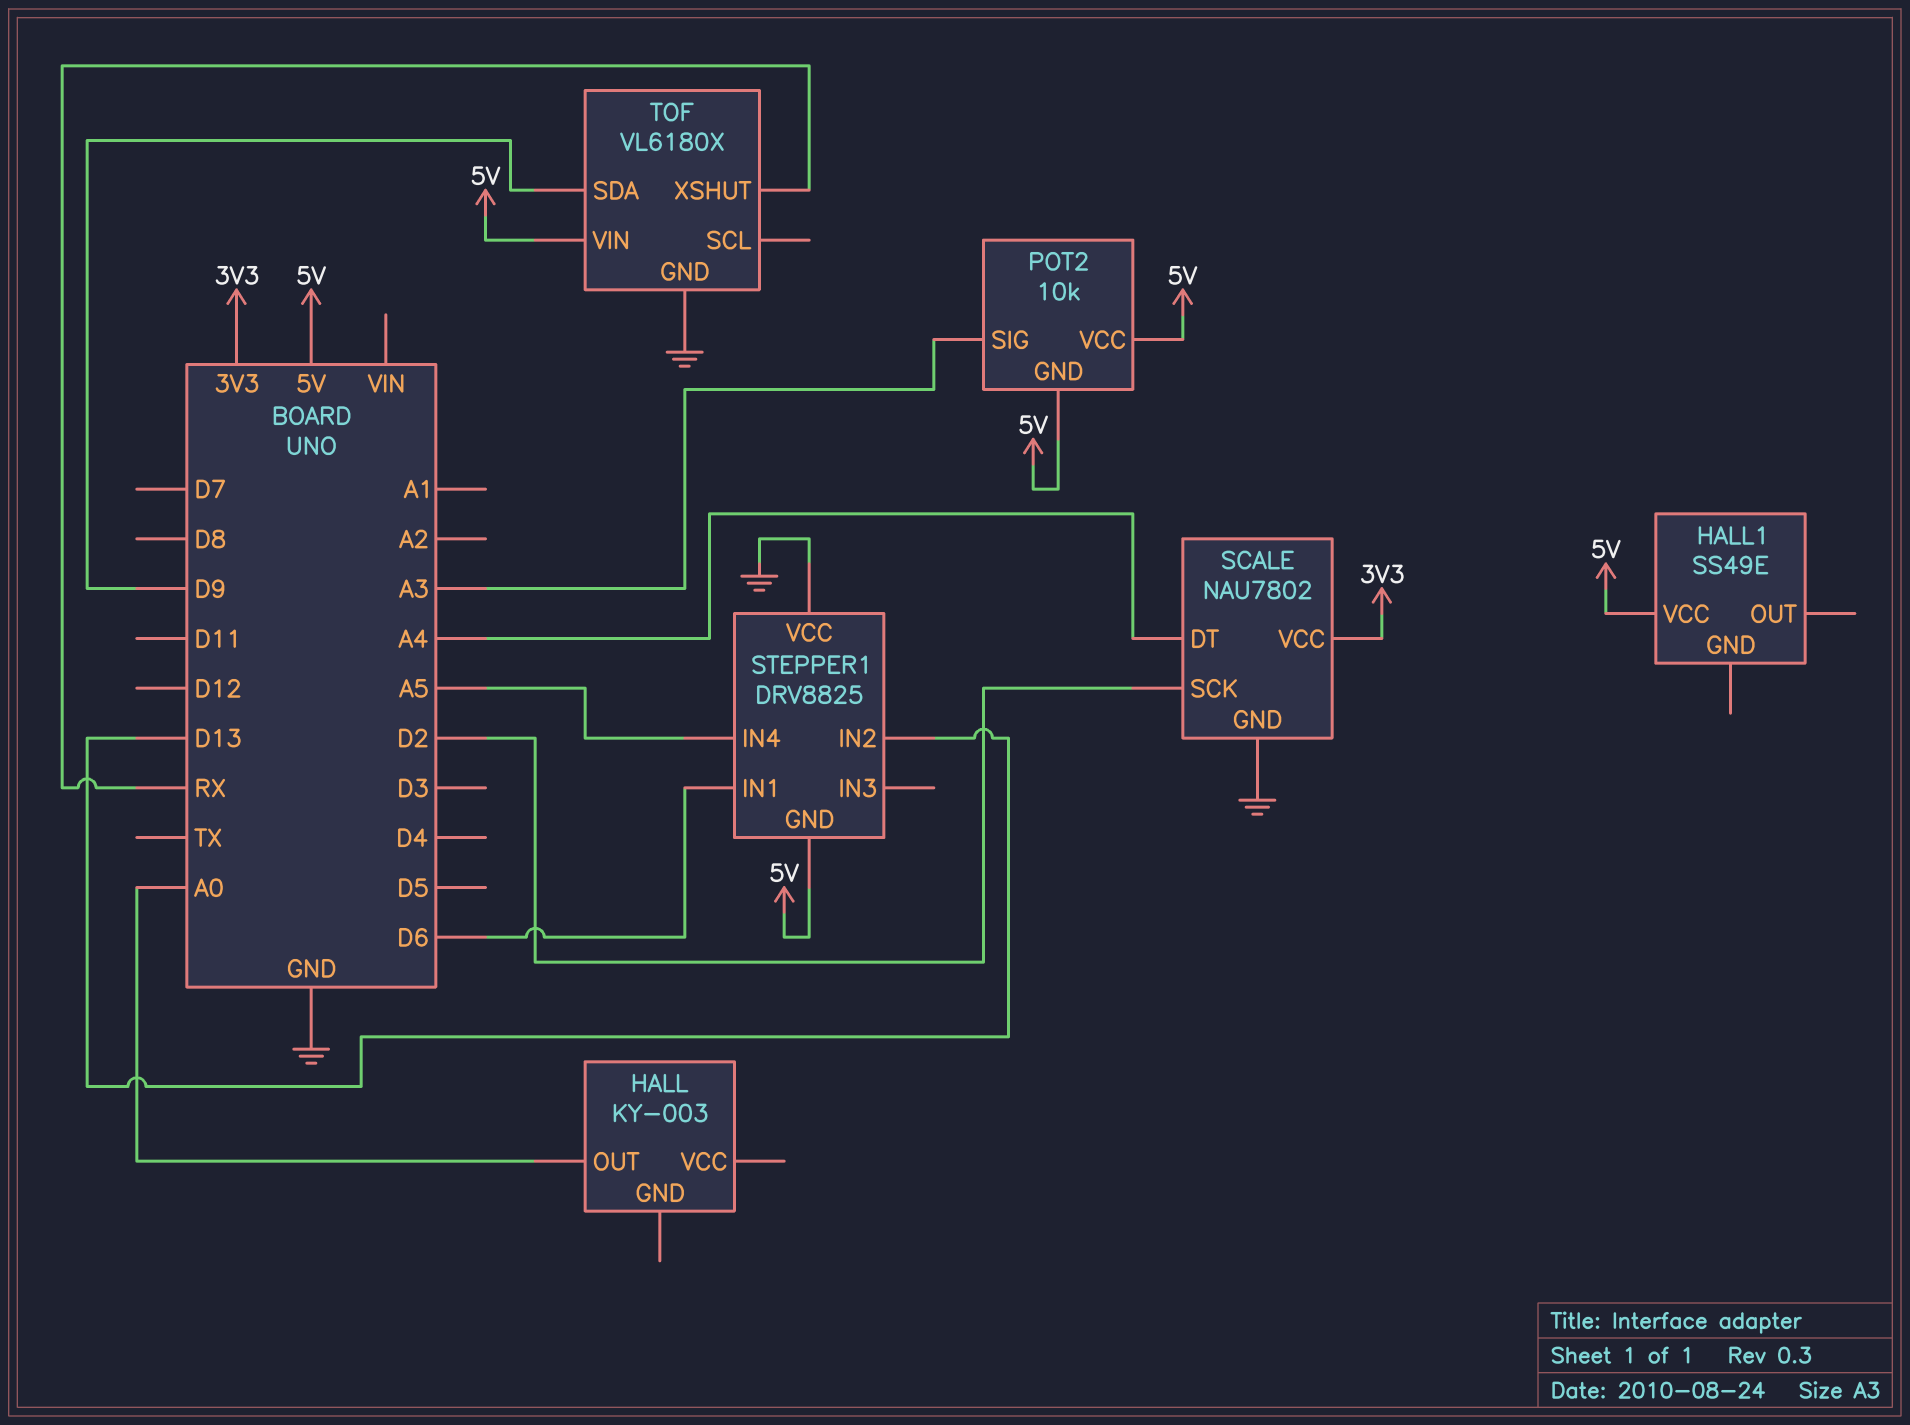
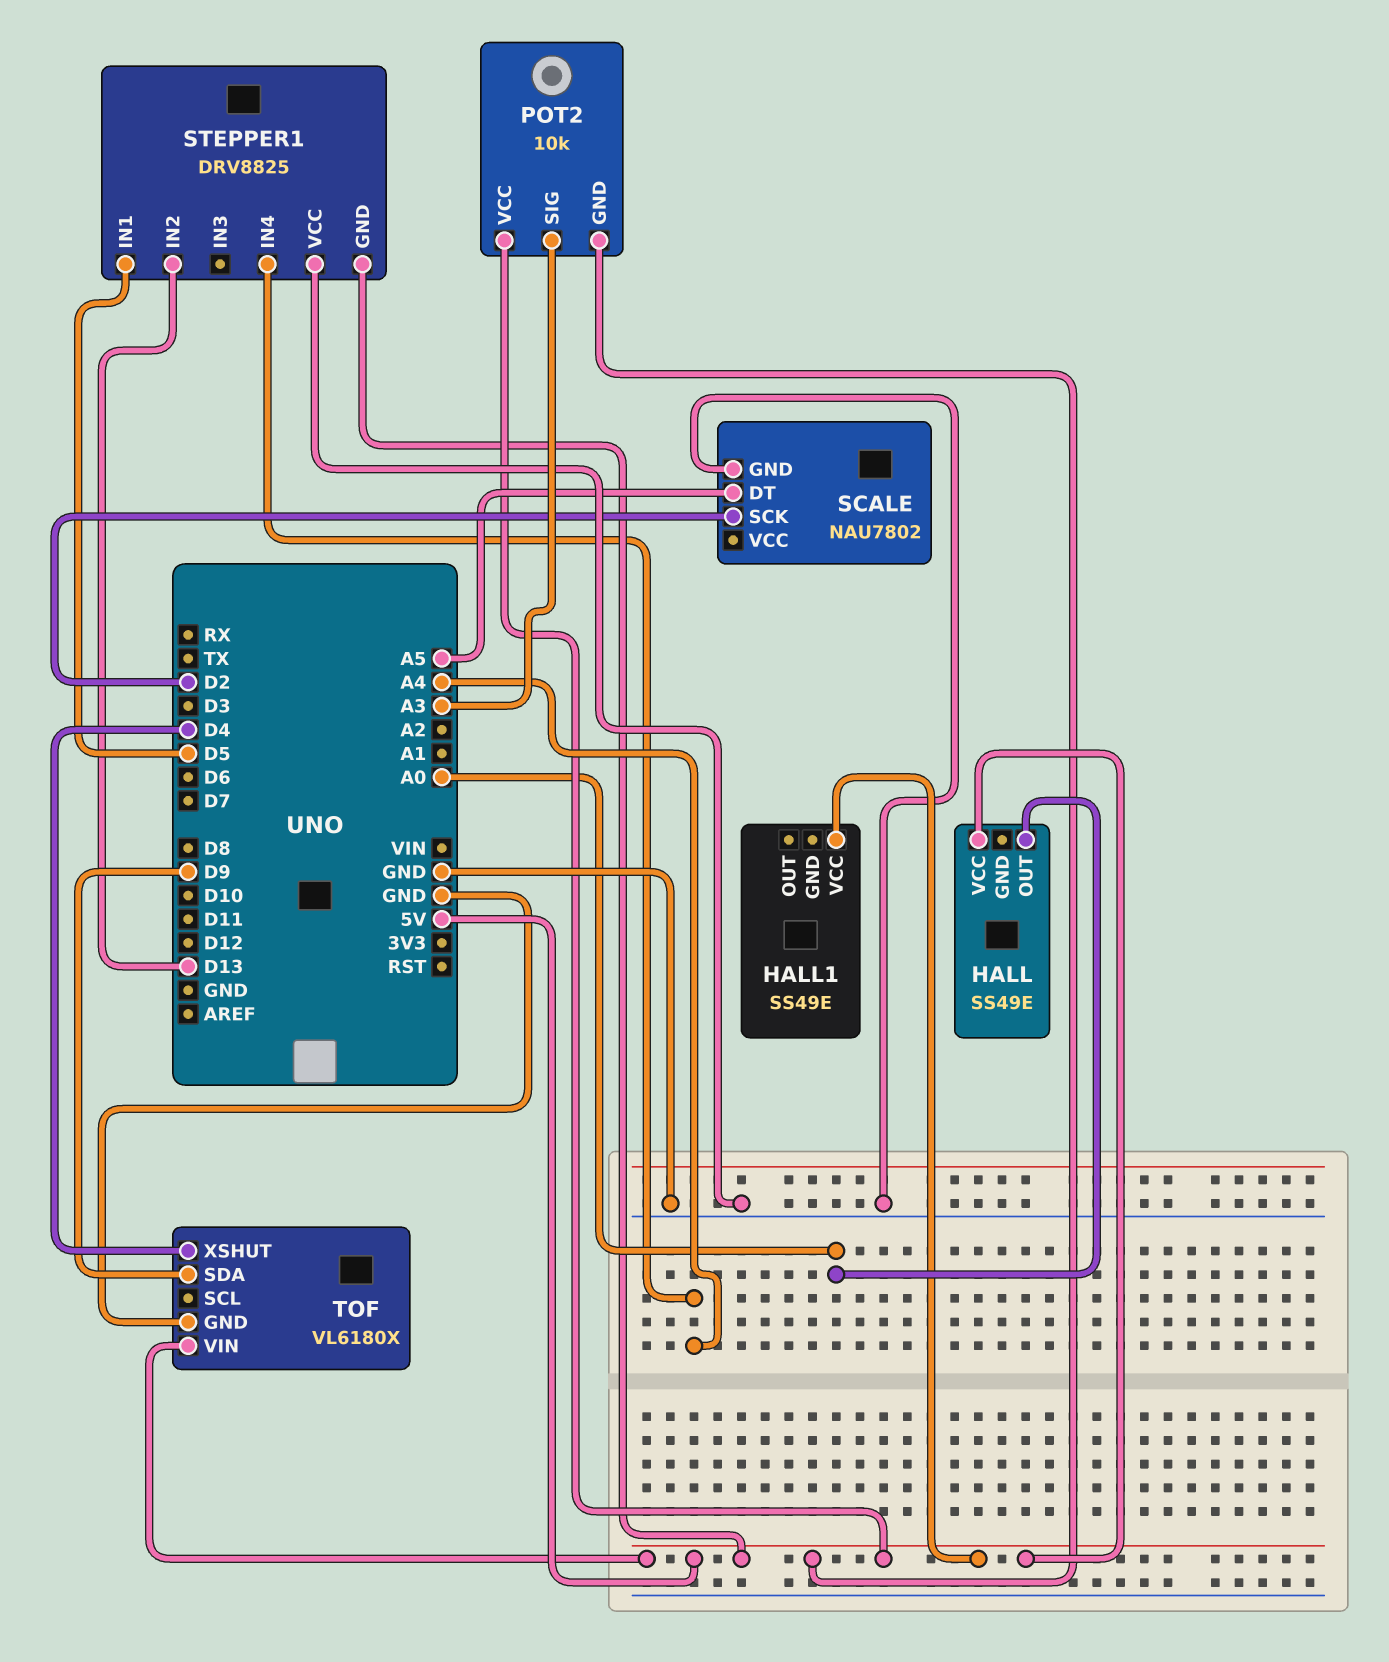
HALL: KY-003 -> SS49E
HALL pin VCC: none -> 5V
SCALE pin DT: A4 -> A5
SCALE pin VCC: 3V3 -> none
STEPPER1 pin IN1: D6 -> D5
STEPPER1 pin IN4: A5 -> A4
TOF pin XSHUT: RX -> D4

